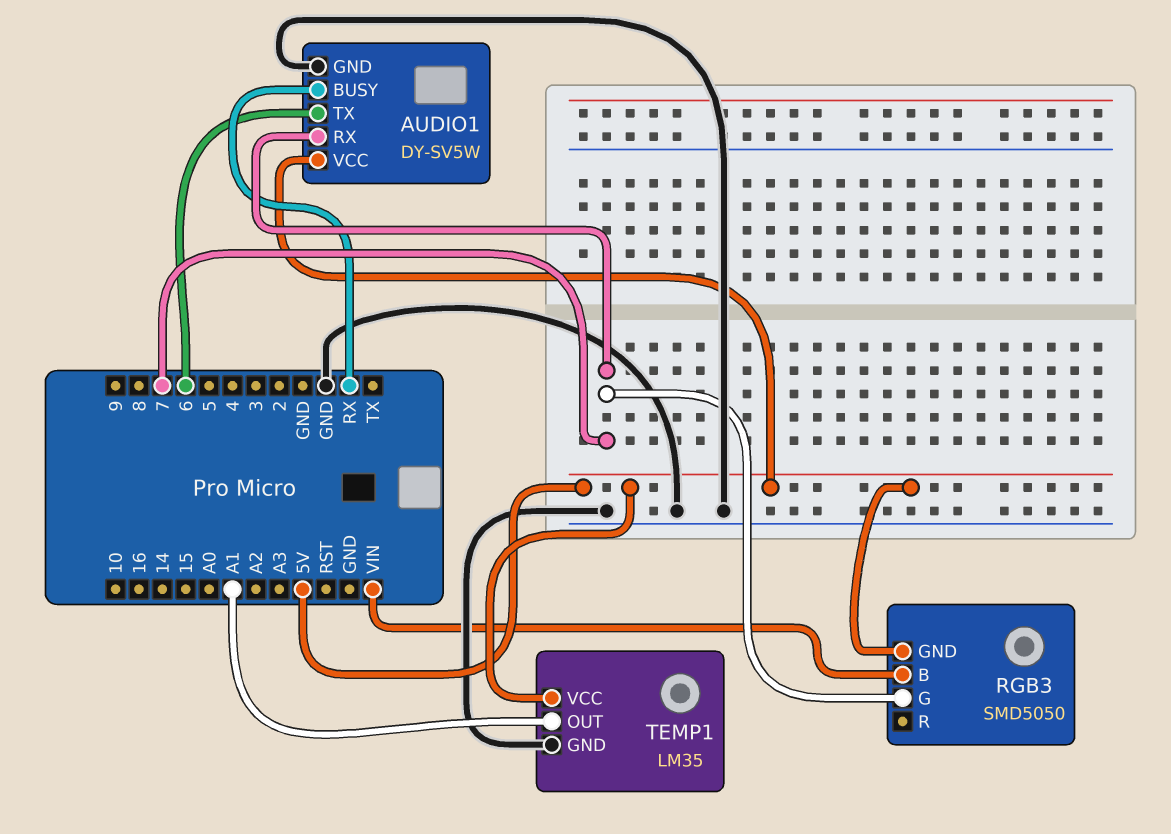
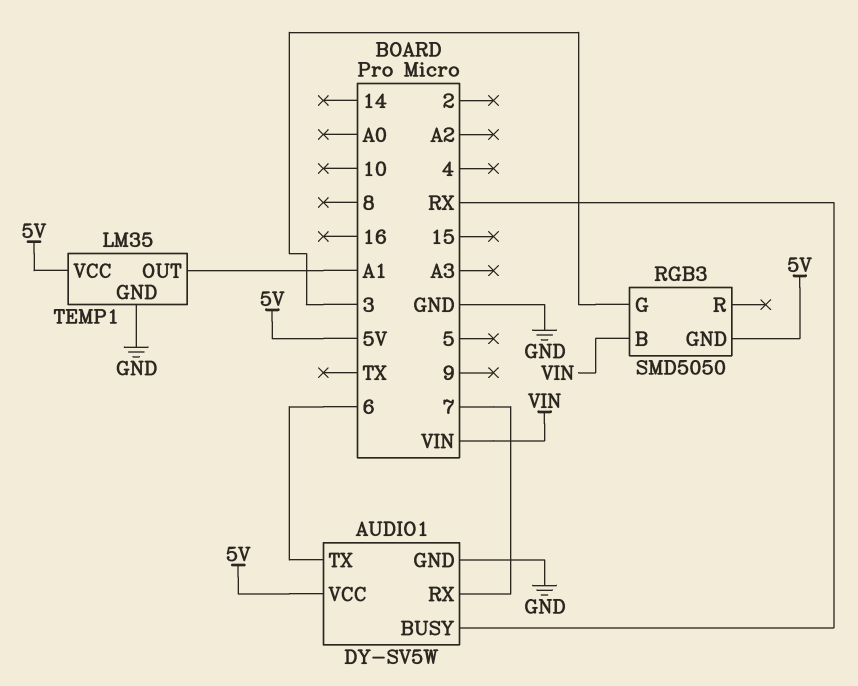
RGB3 pin G: 7 -> 3

